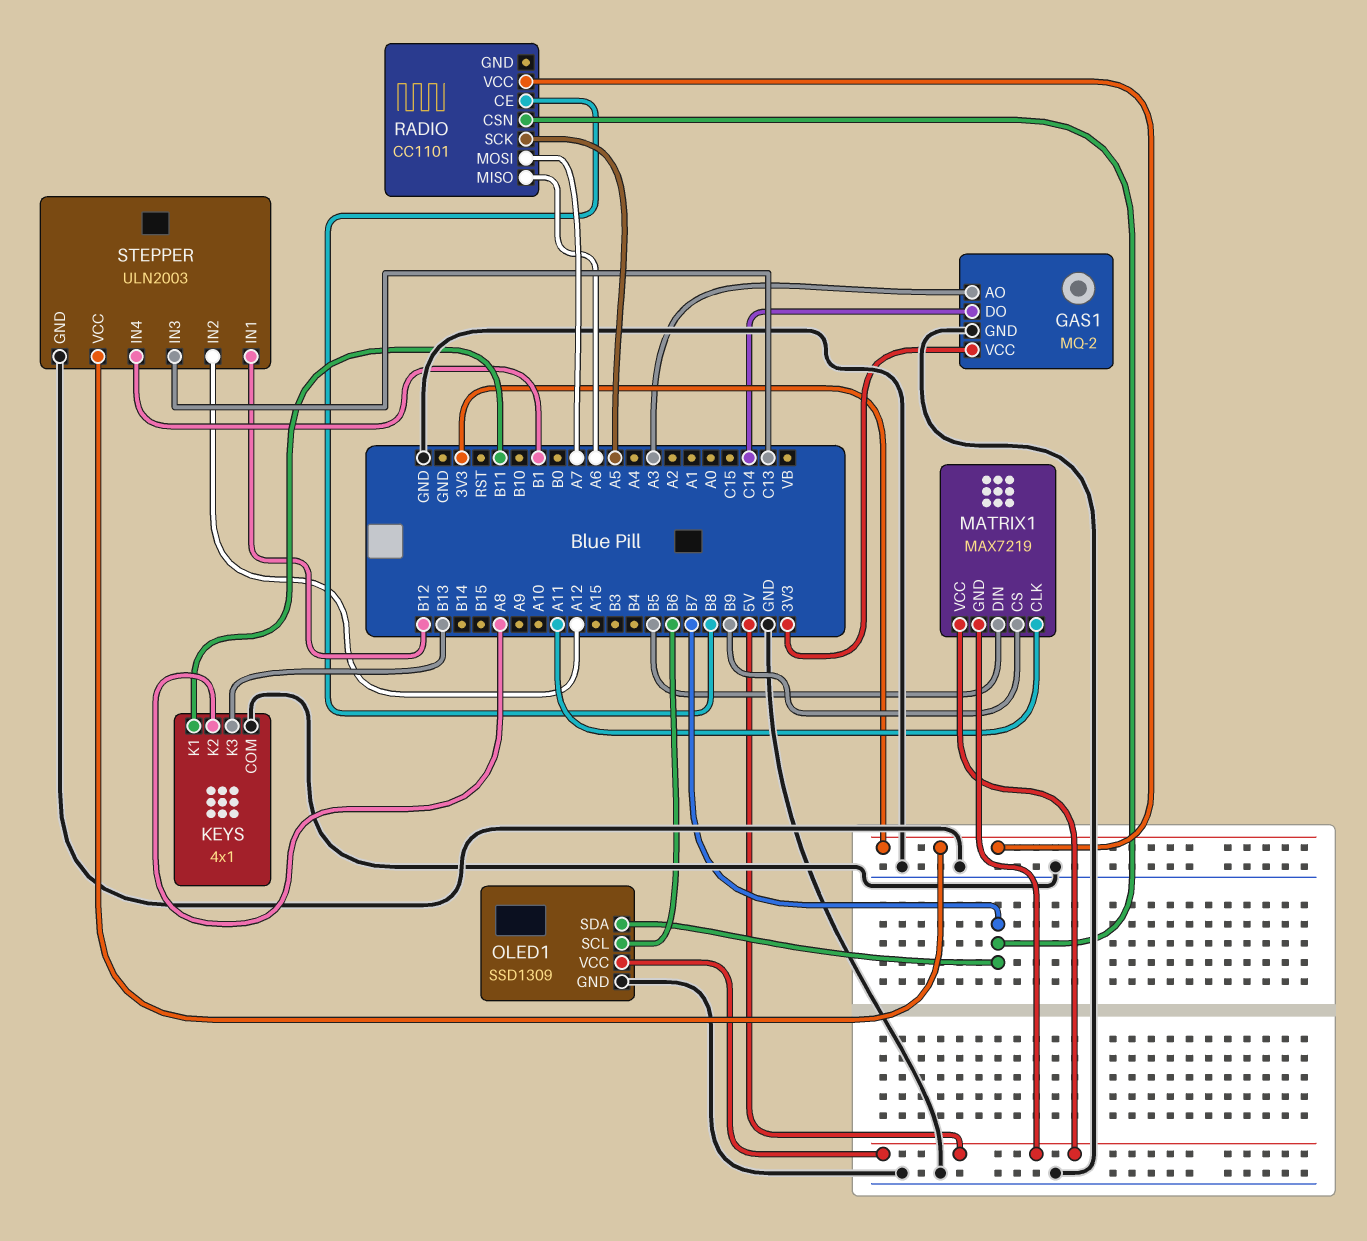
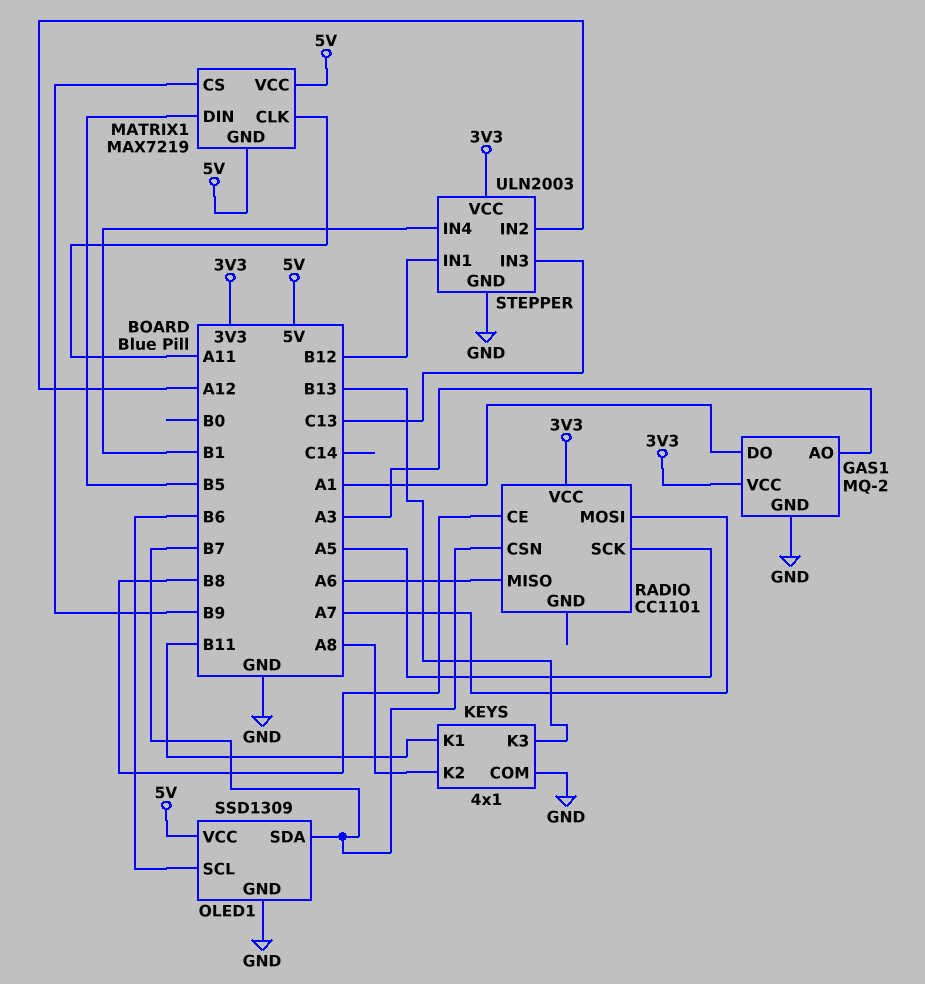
GAS1 pin DO: C14 -> A1

